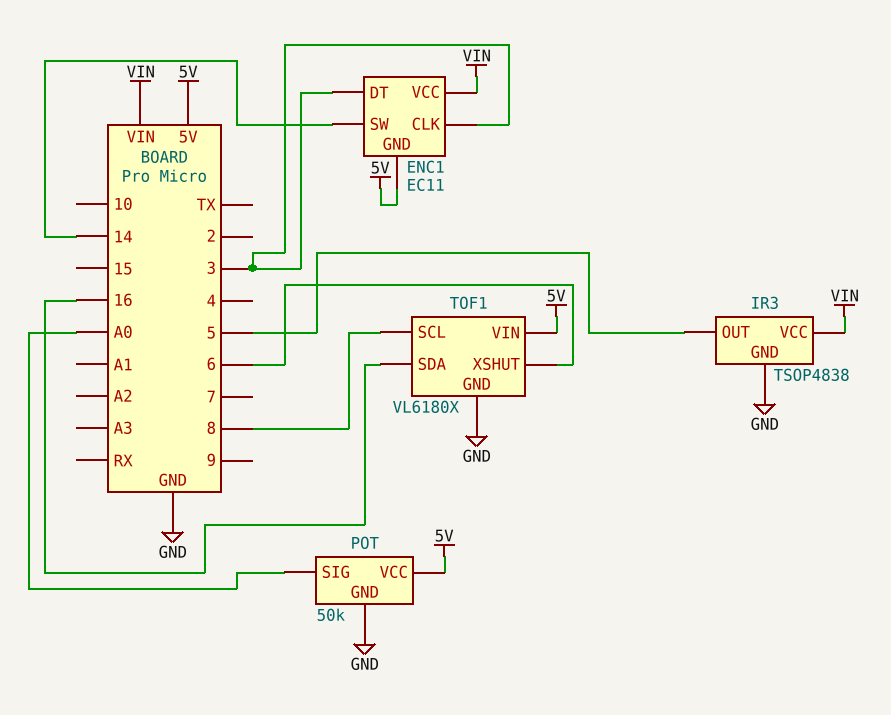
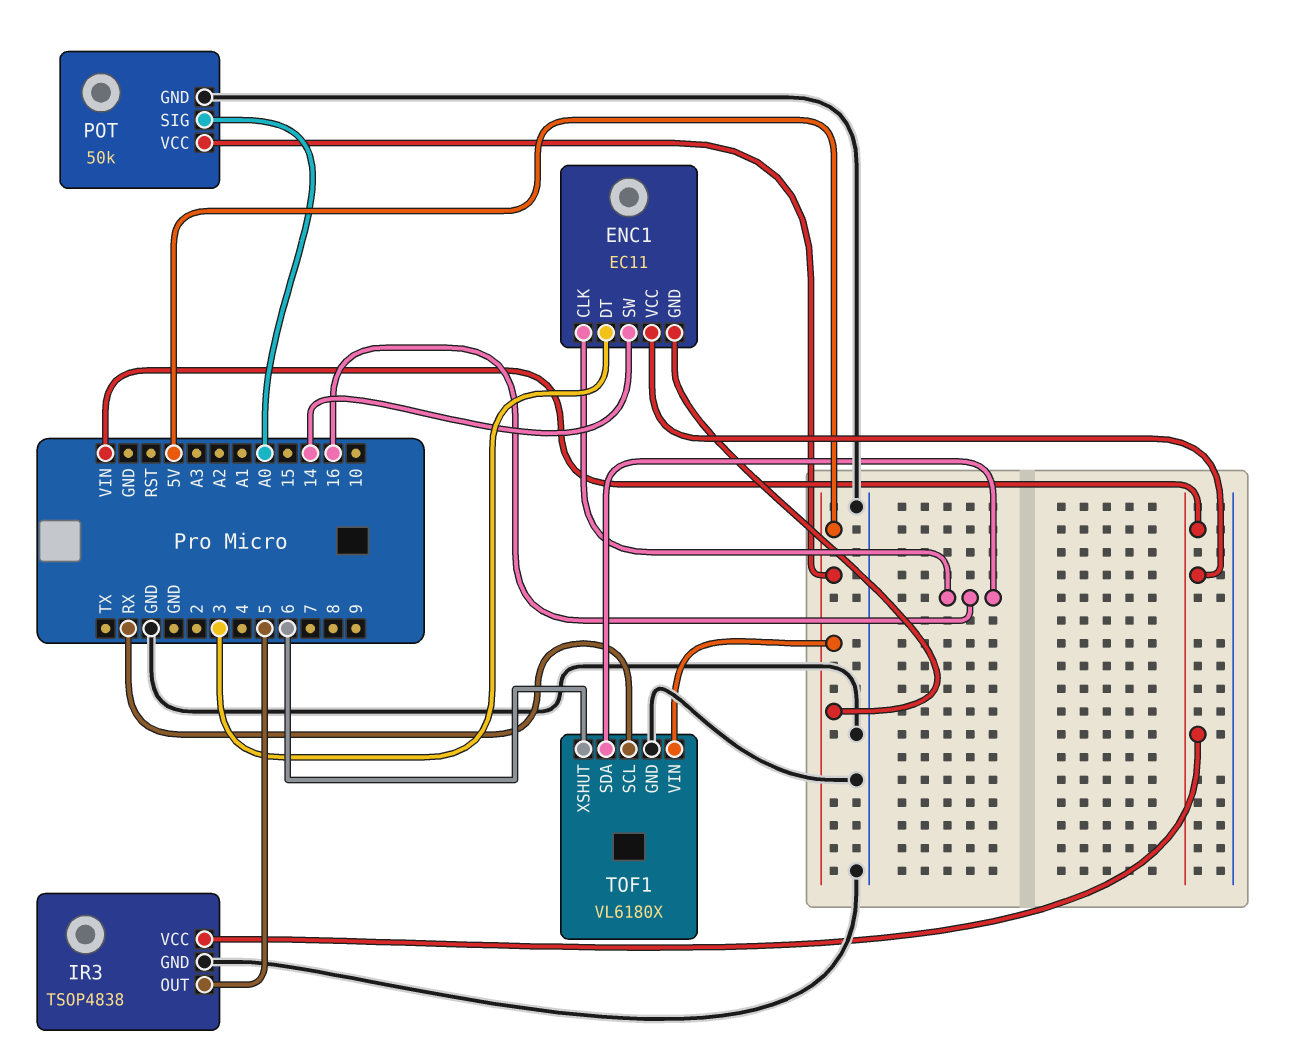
ENC1 pin CLK: 3 -> 16
TOF1 pin SCL: 8 -> RX

